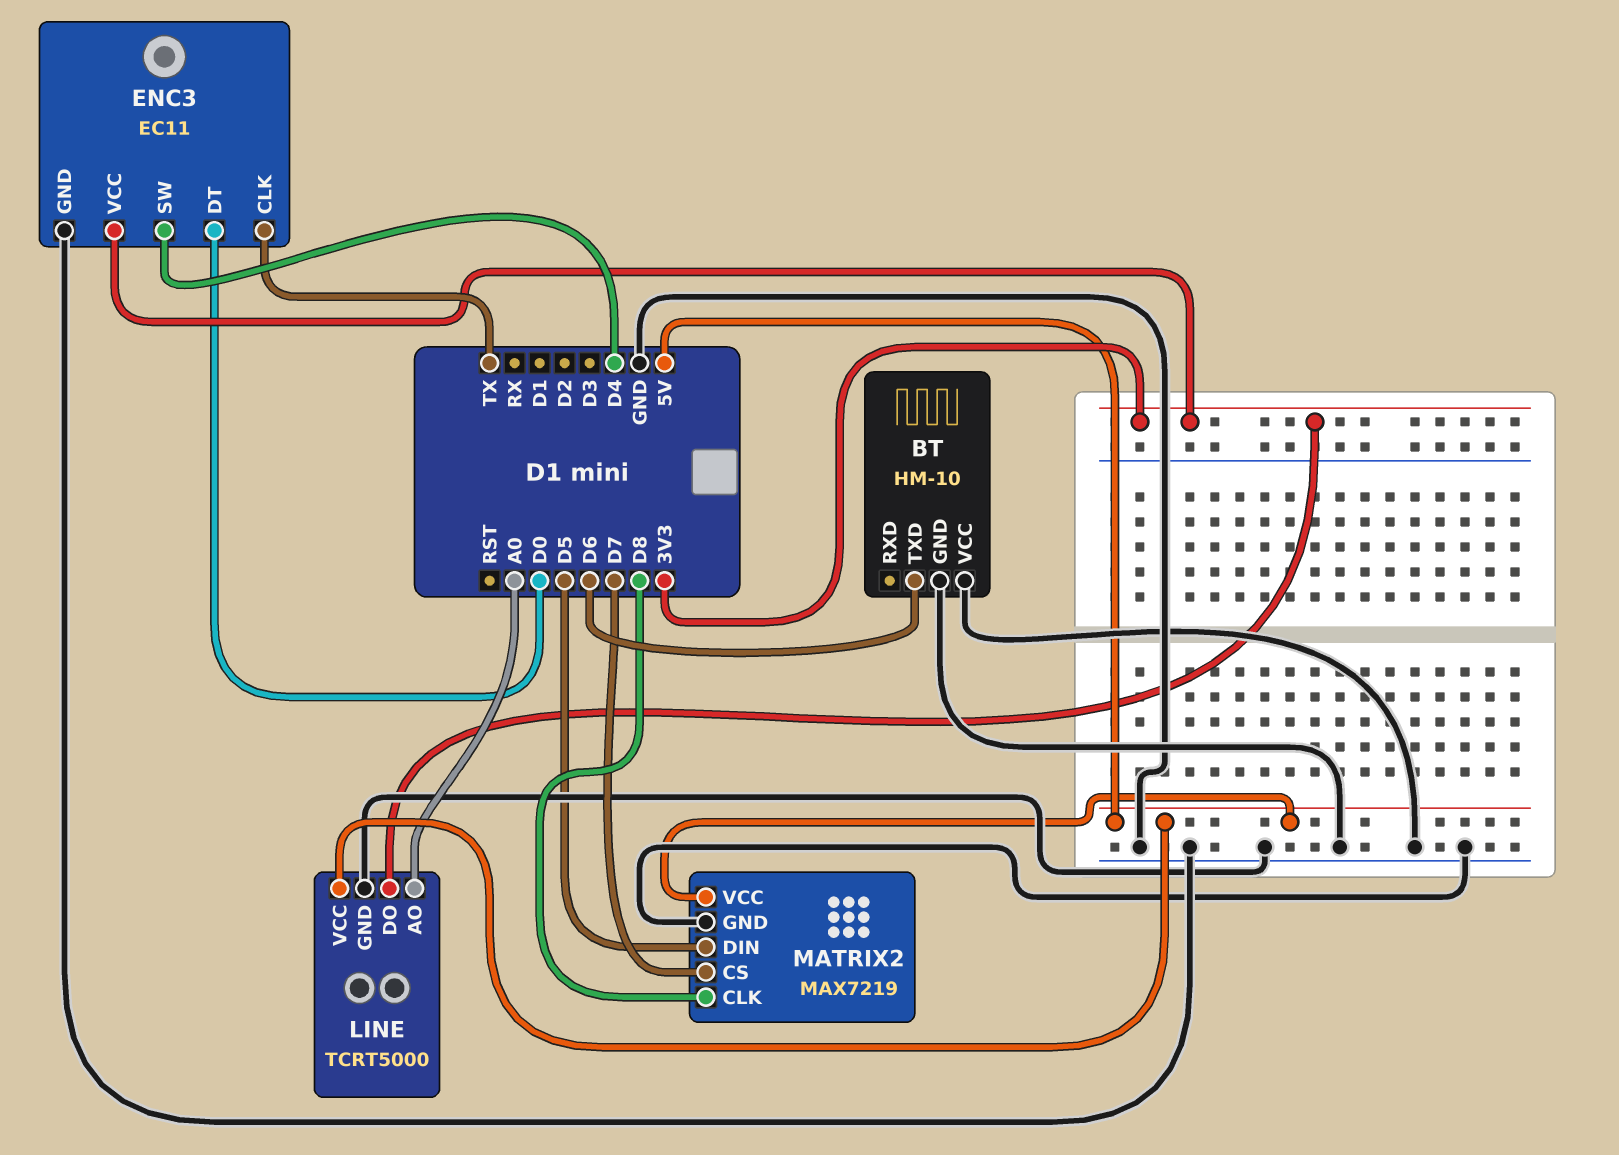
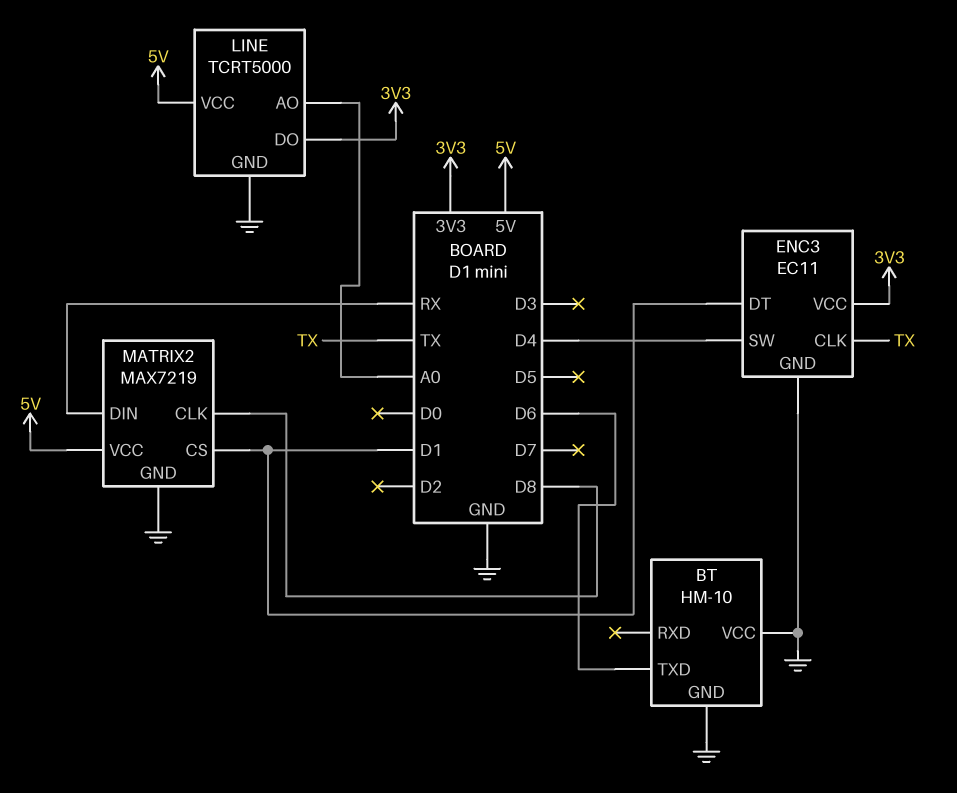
ENC3 pin DT: D0 -> D1
MATRIX2 pin CS: D7 -> D1
MATRIX2 pin DIN: D5 -> RX

